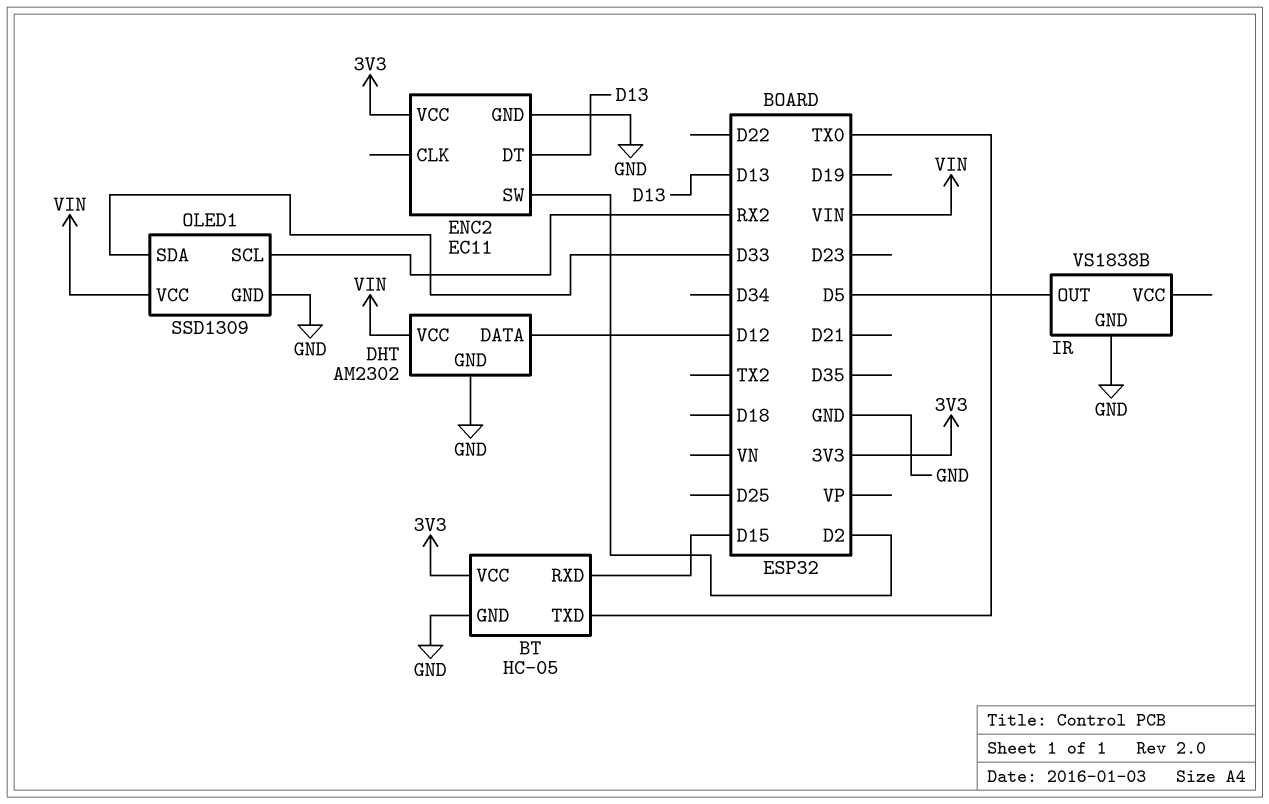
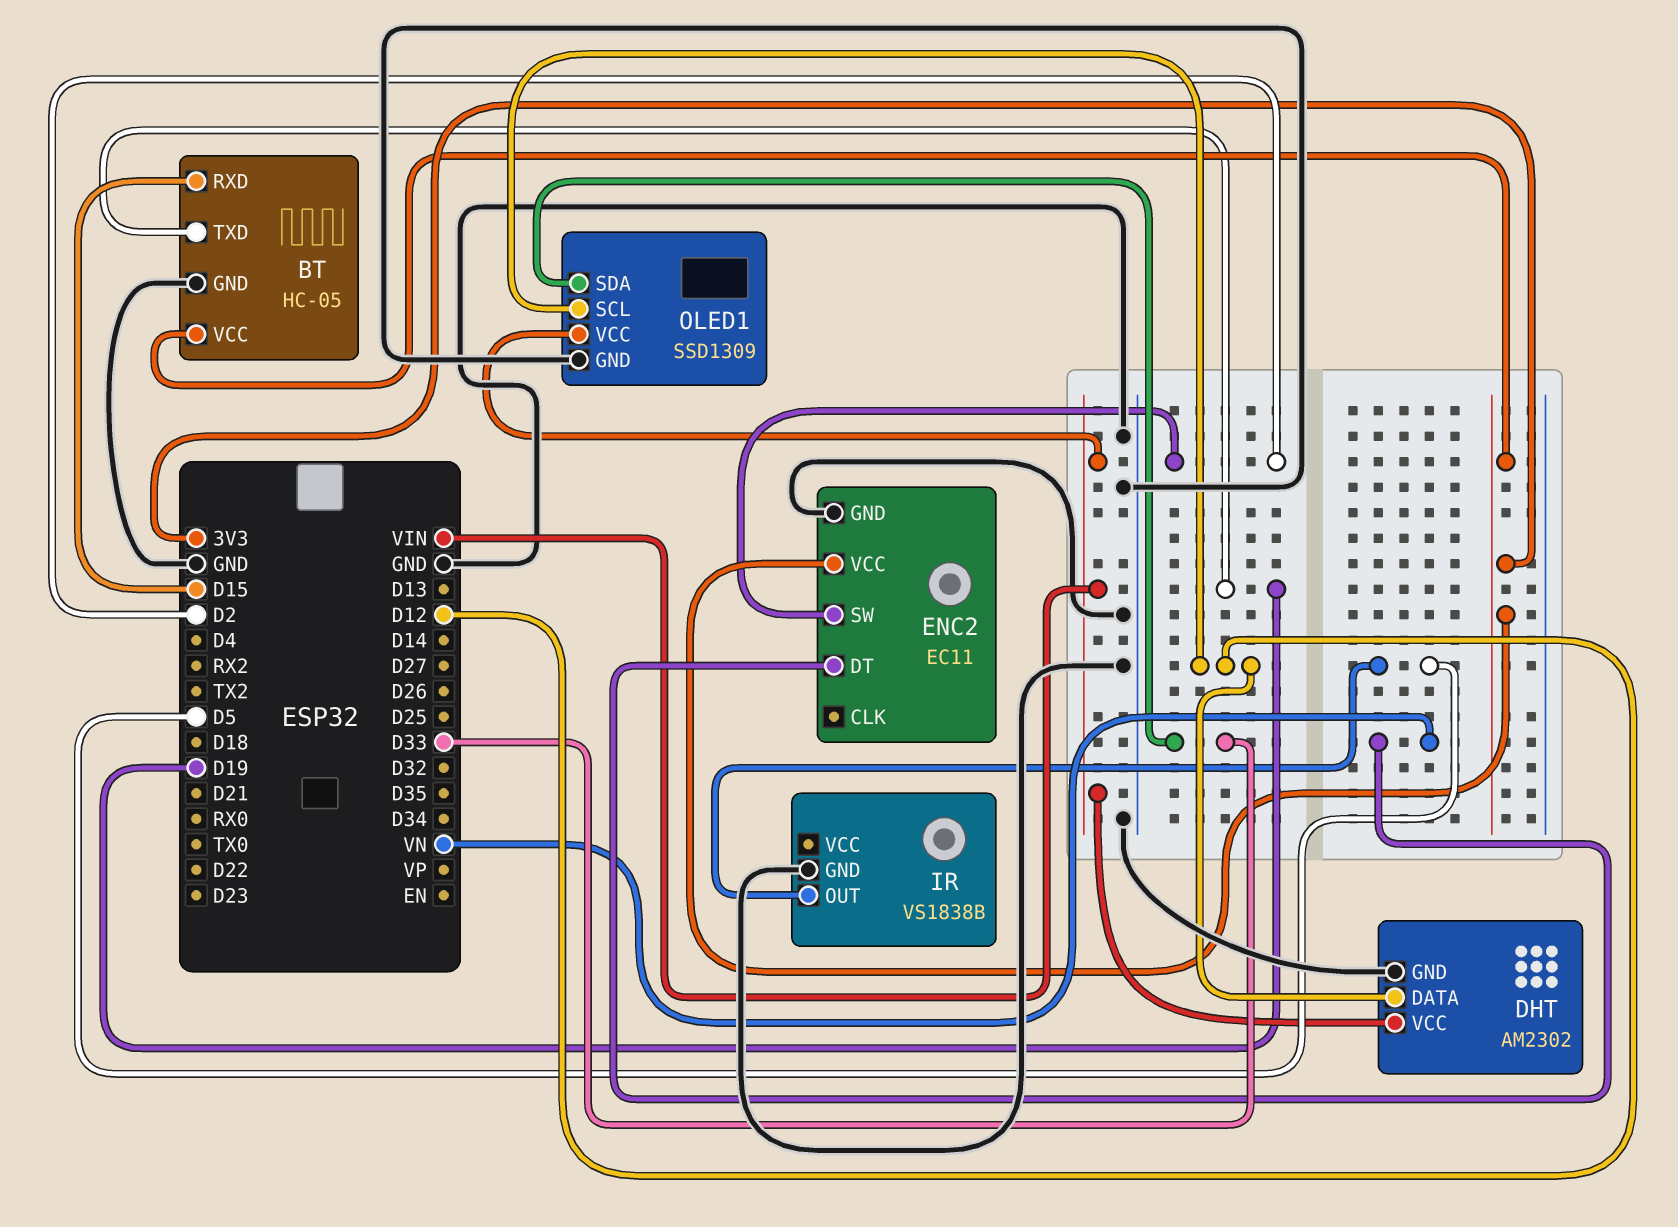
BT pin TXD: TX0 -> D19
ENC2 pin DT: D13 -> VN
OLED1 pin SCL: RX2 -> D12

